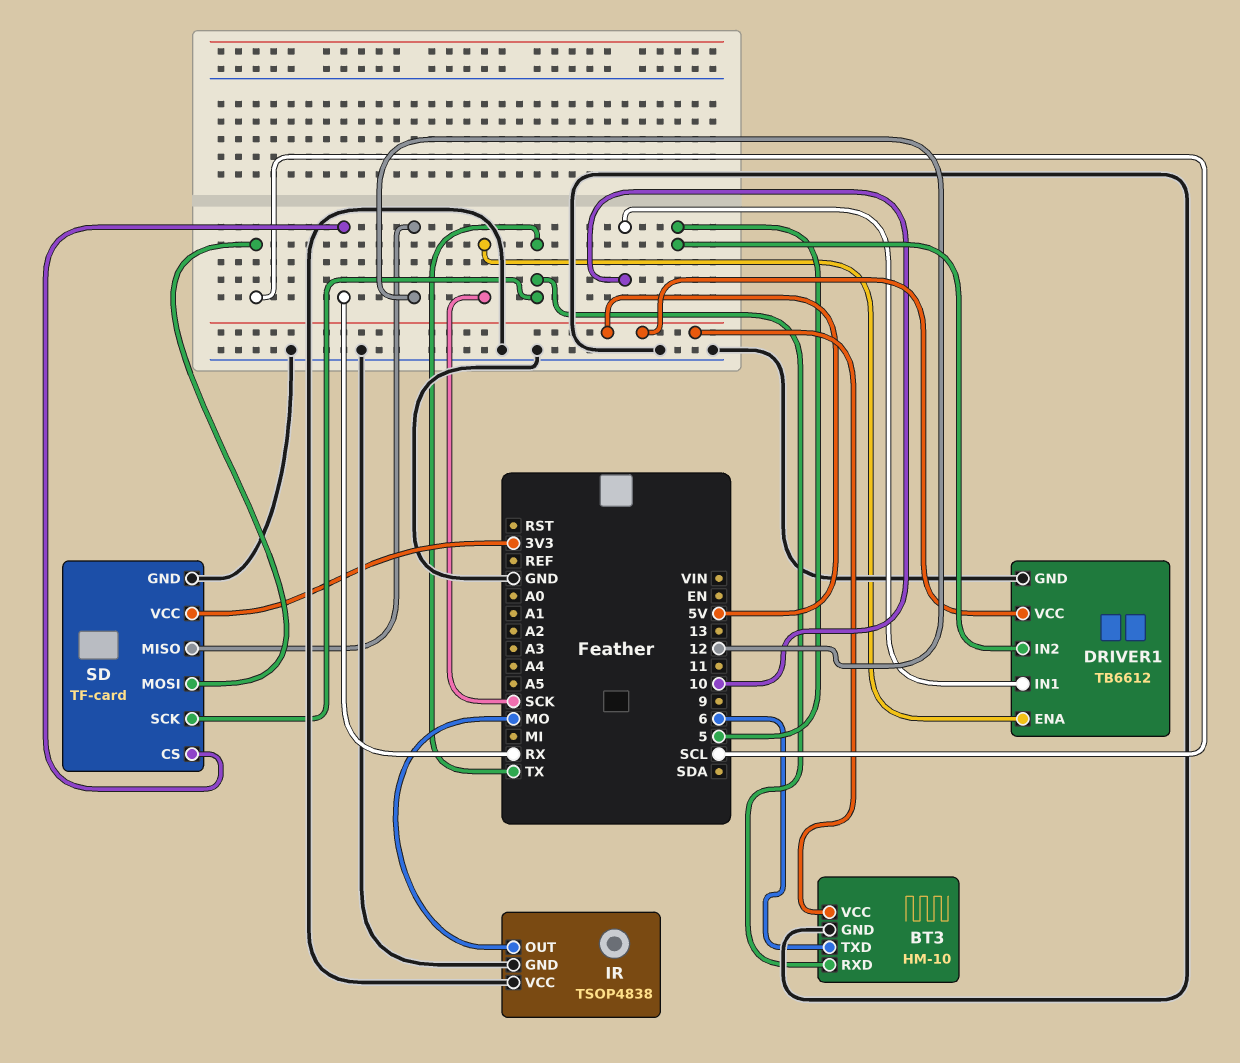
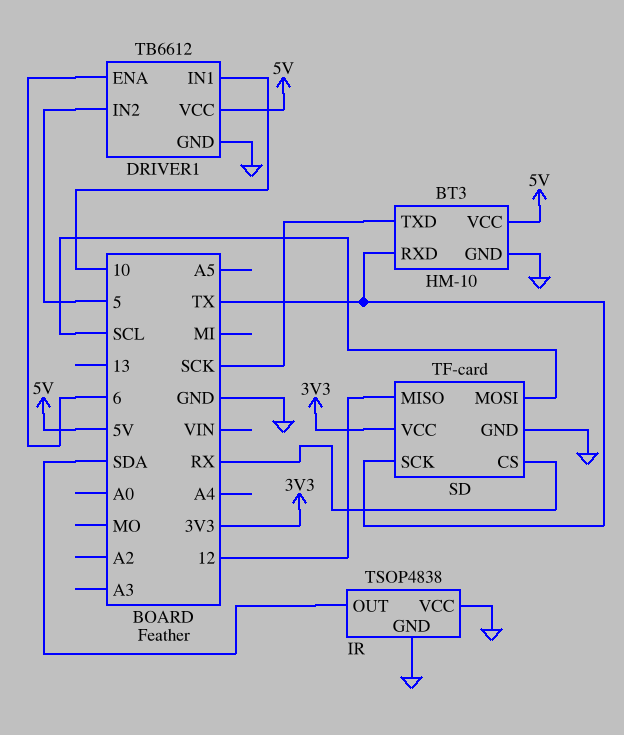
BT3 pin TXD: 6 -> SCK
DRIVER1 pin ENA: SCK -> 6
IR pin OUT: MO -> SDA

